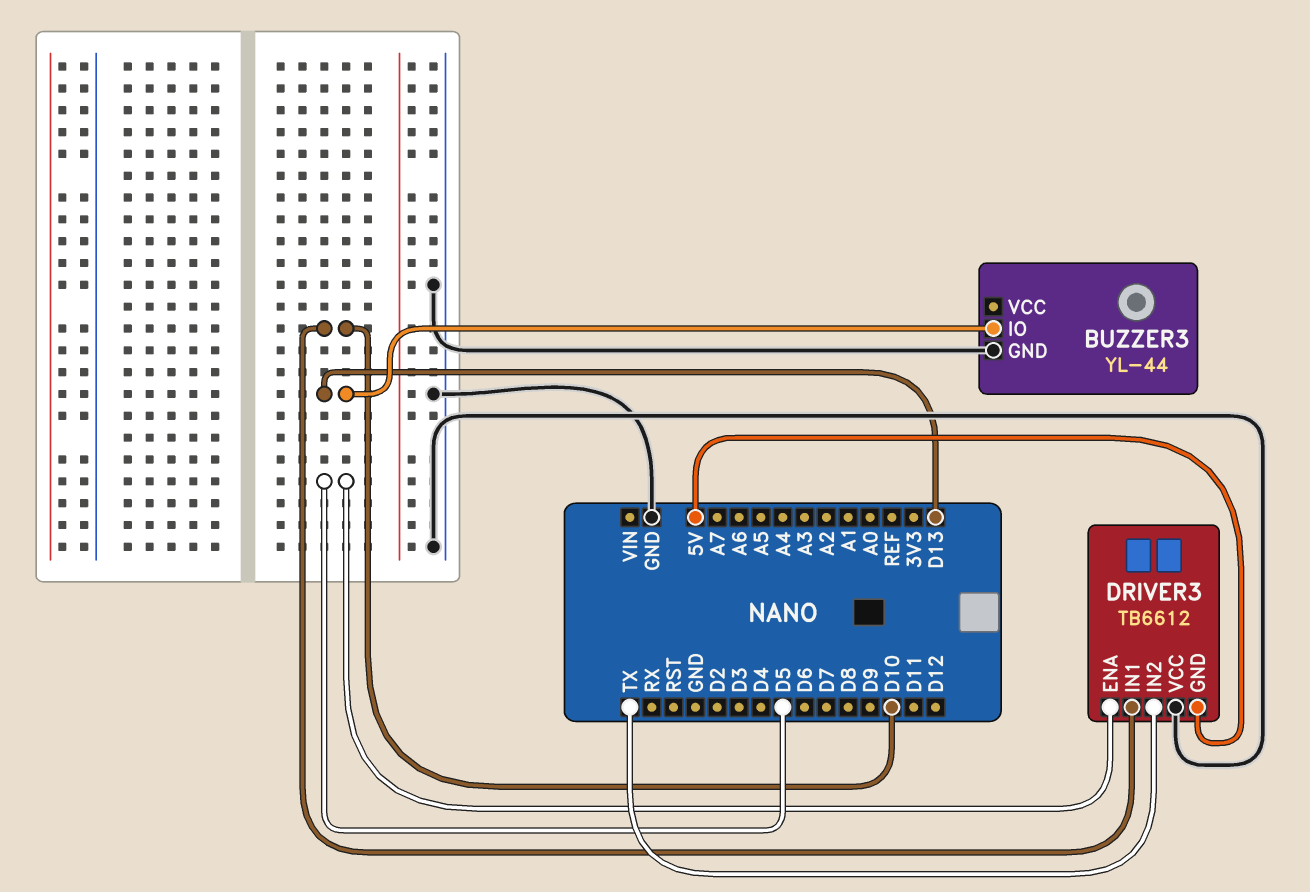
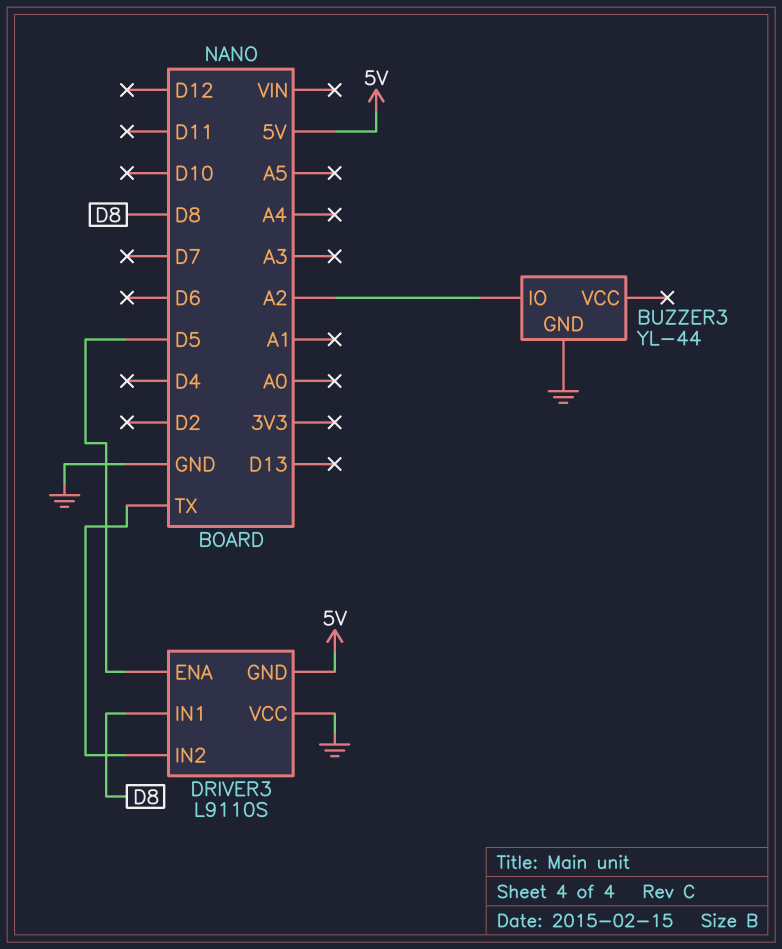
BUZZER3 pin IO: D13 -> A2
DRIVER3: TB6612 -> L9110S
DRIVER3 pin IN1: D10 -> D8

